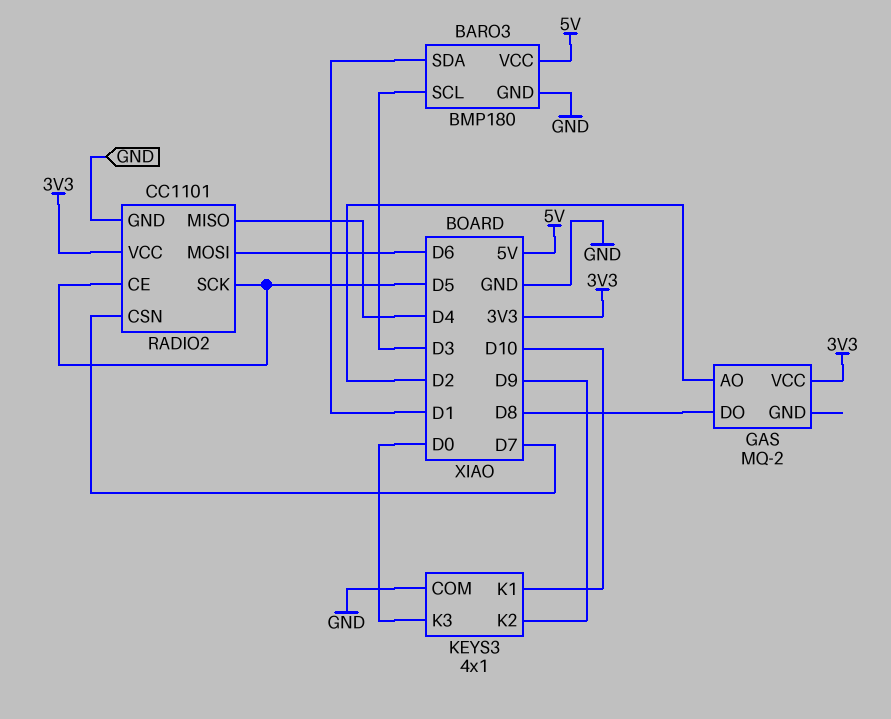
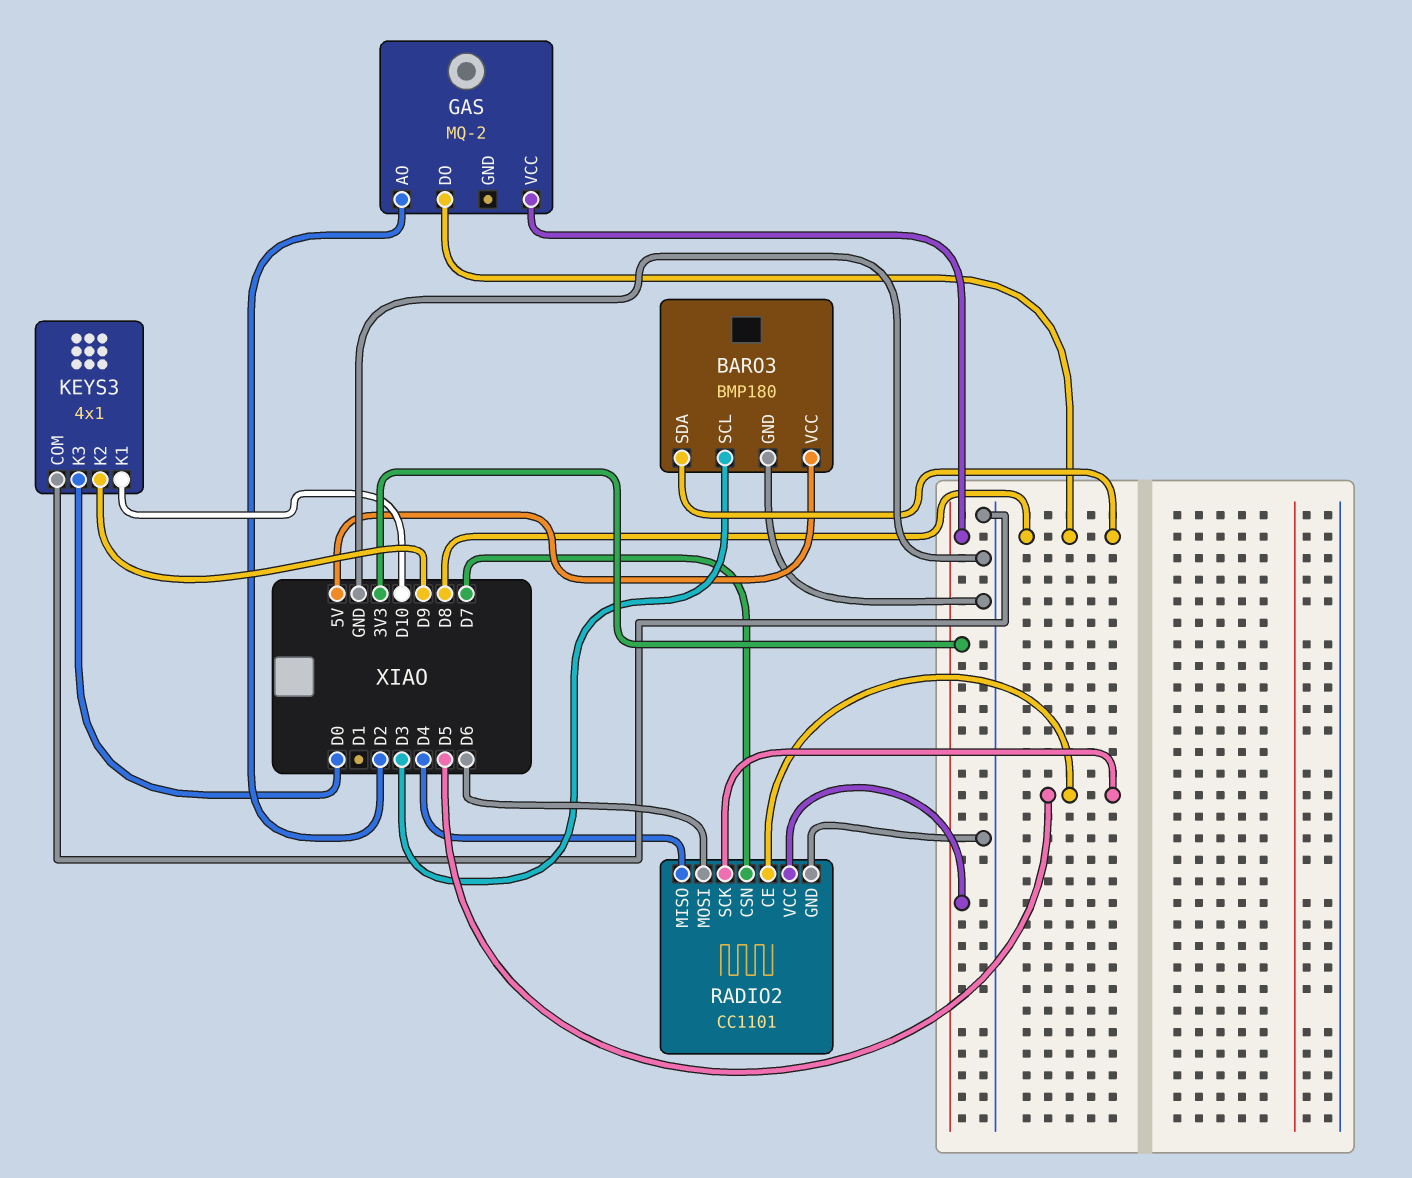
BARO3 pin SDA: D1 -> D8

